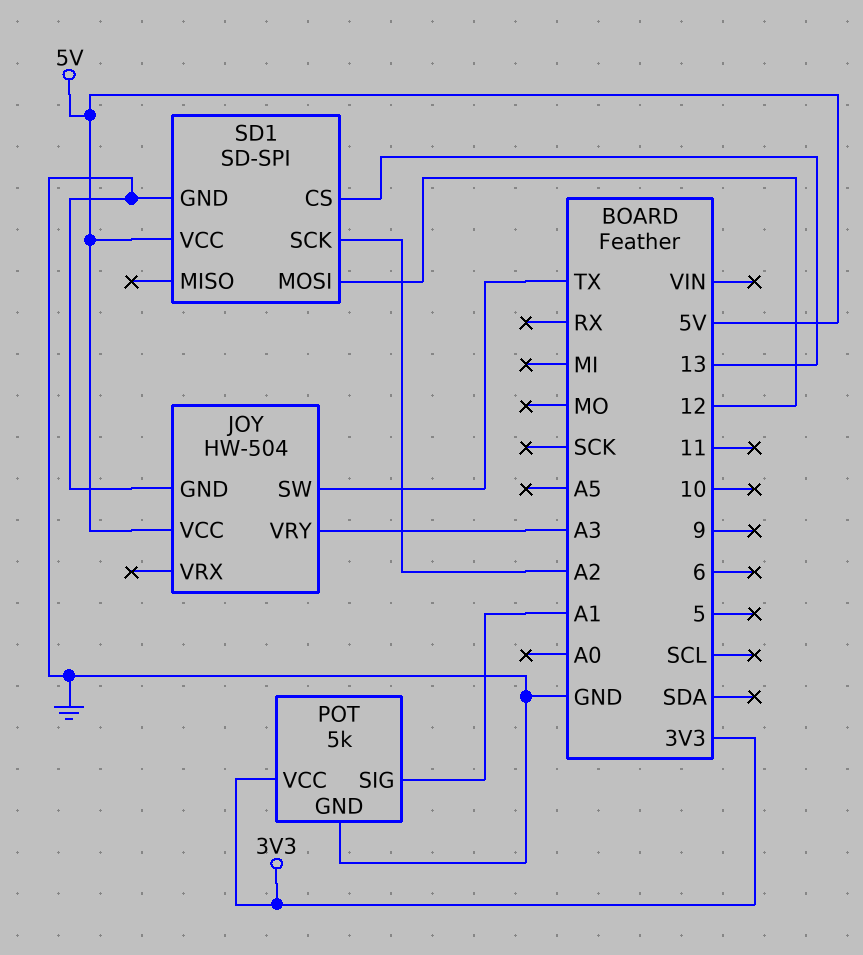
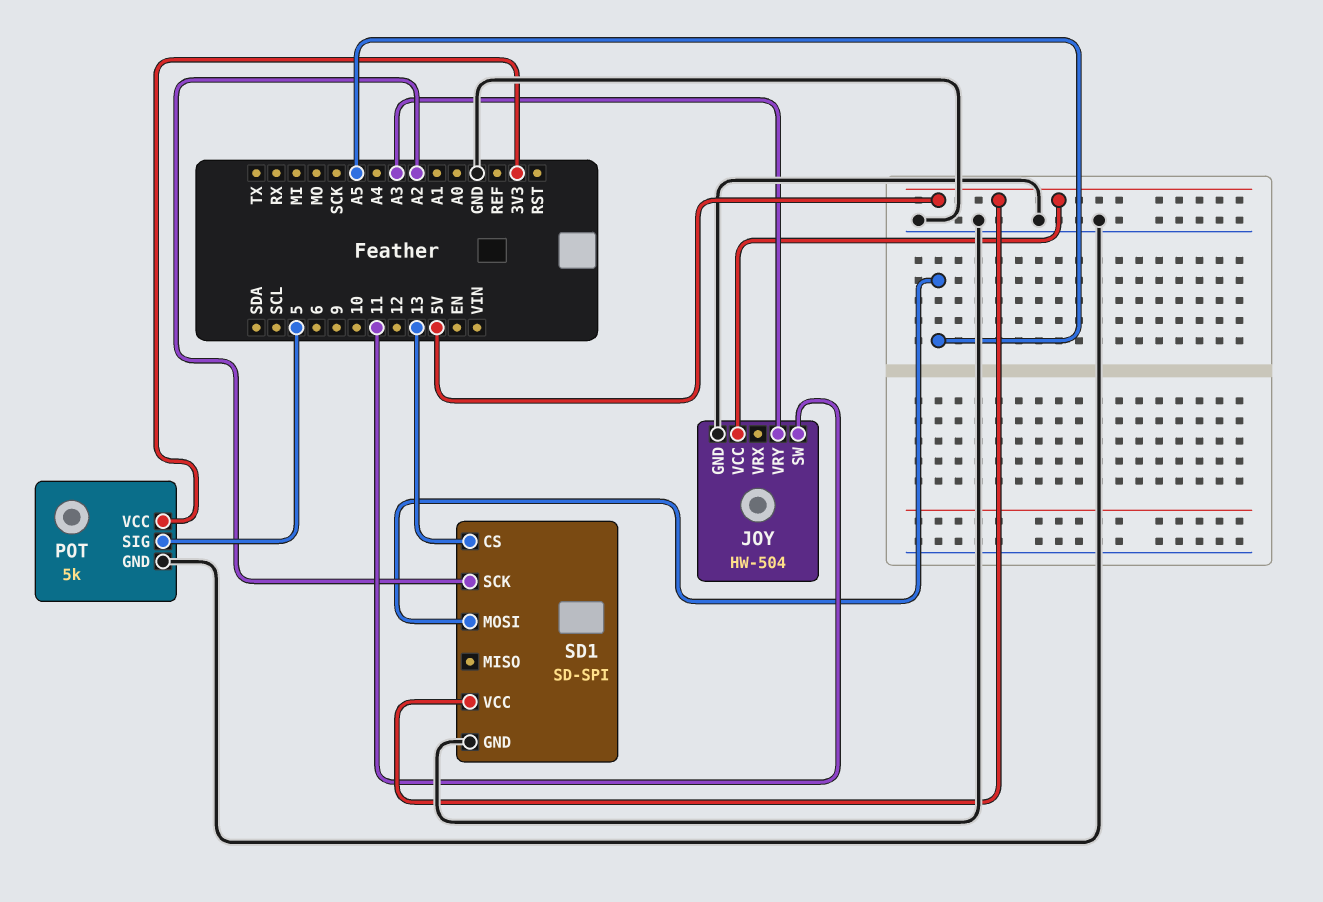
JOY pin SW: TX -> 11
POT pin SIG: A1 -> 5
SD1 pin MOSI: 12 -> A5

